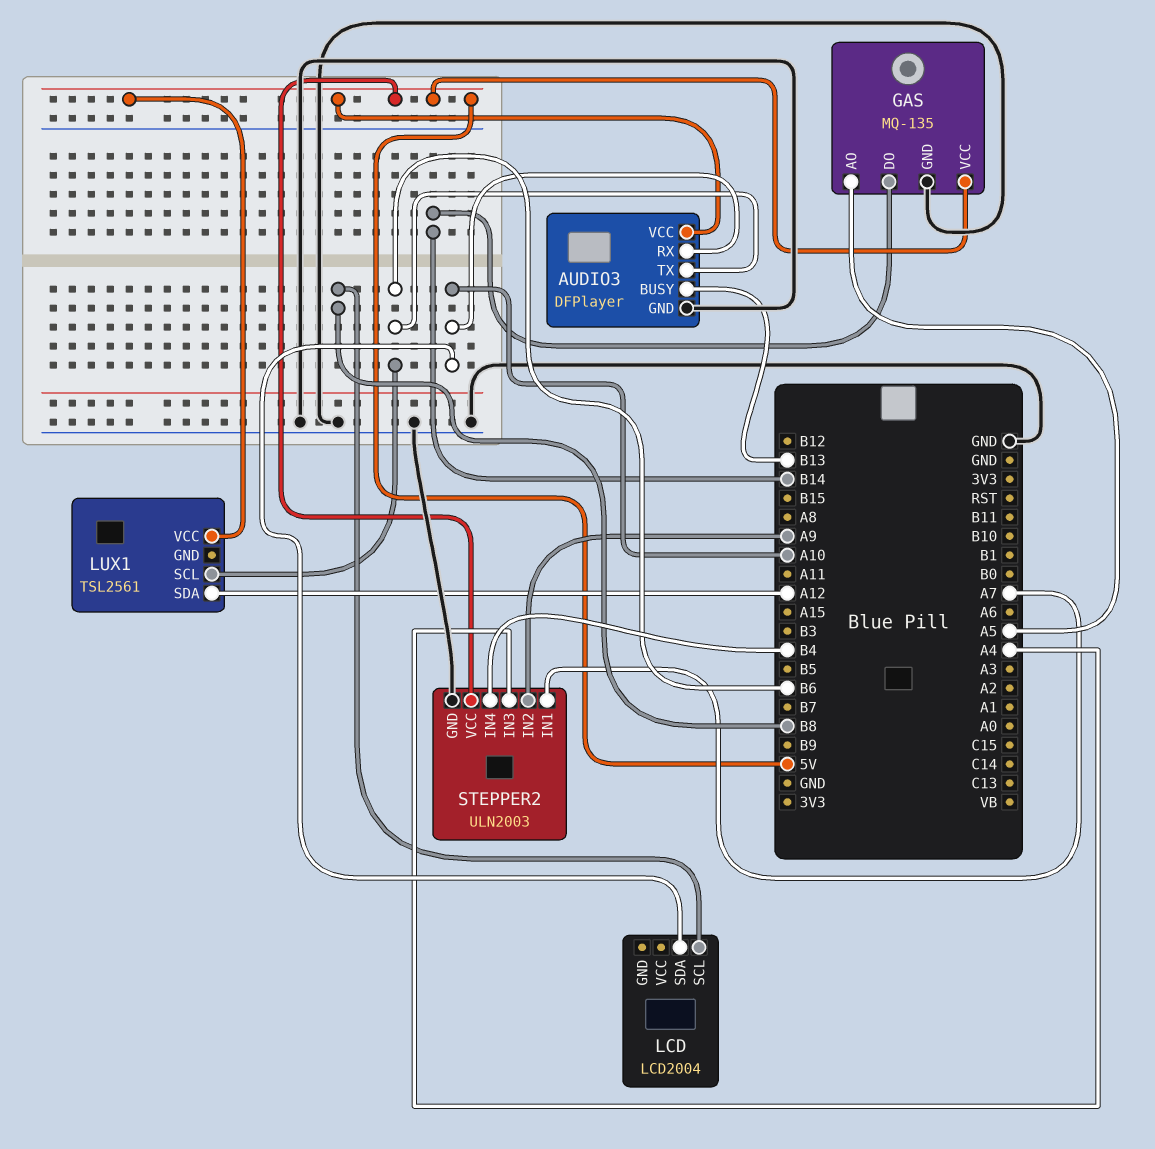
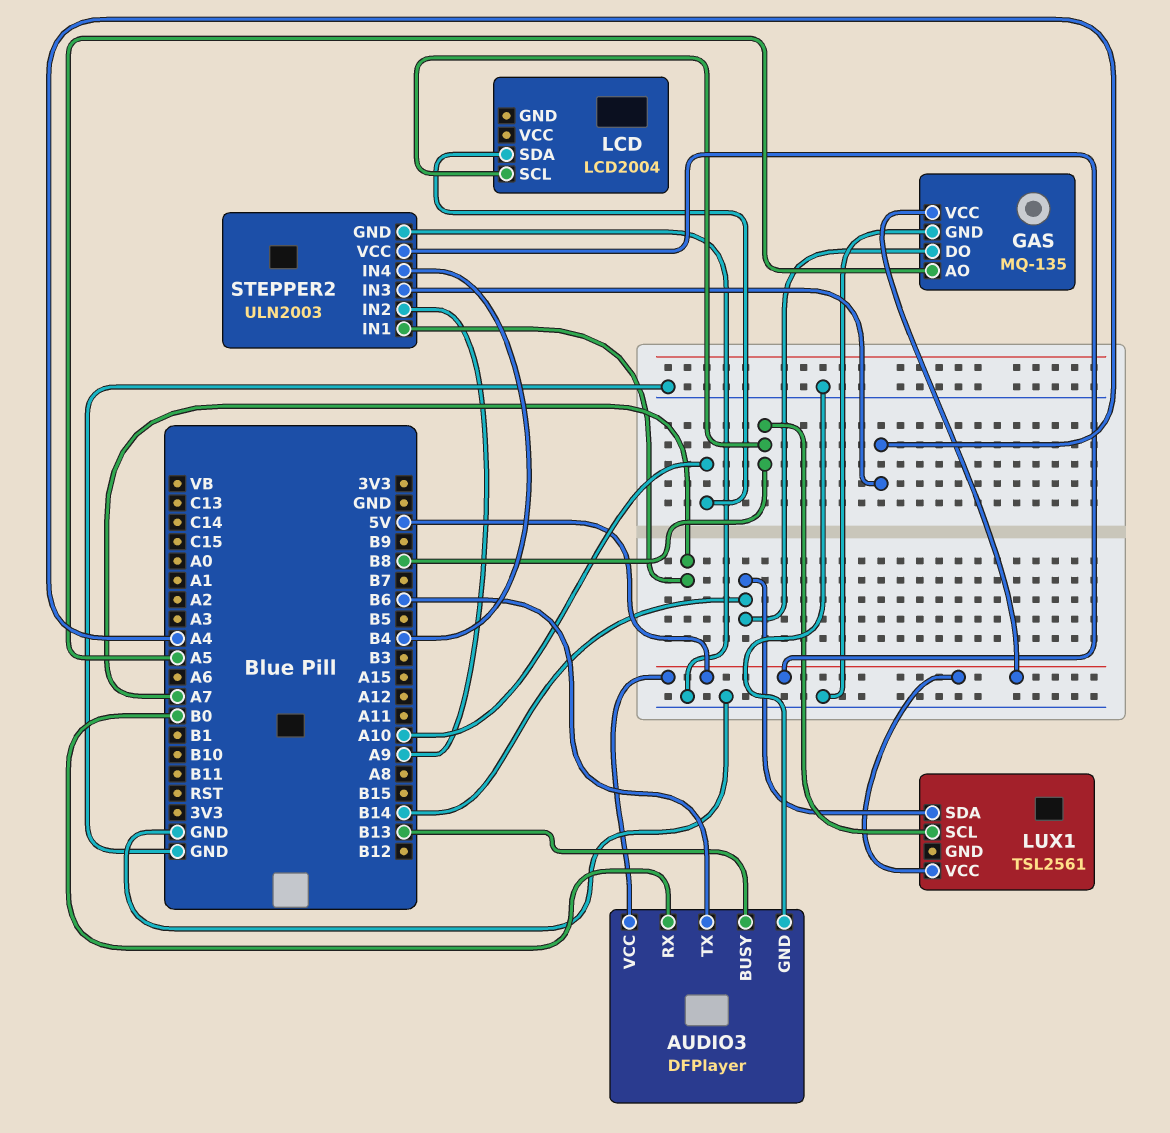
AUDIO3 pin RX: A10 -> B0
LUX1 pin SCL: B6 -> B8
LUX1 pin SDA: A12 -> B14

